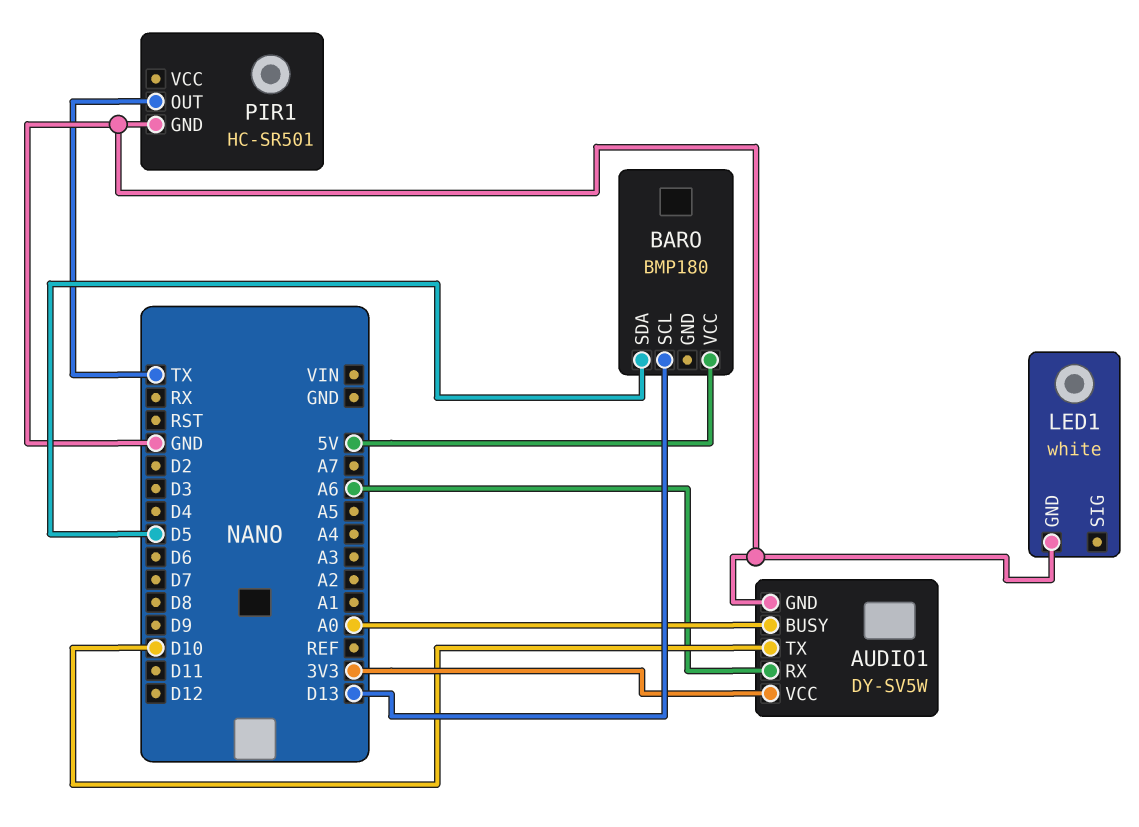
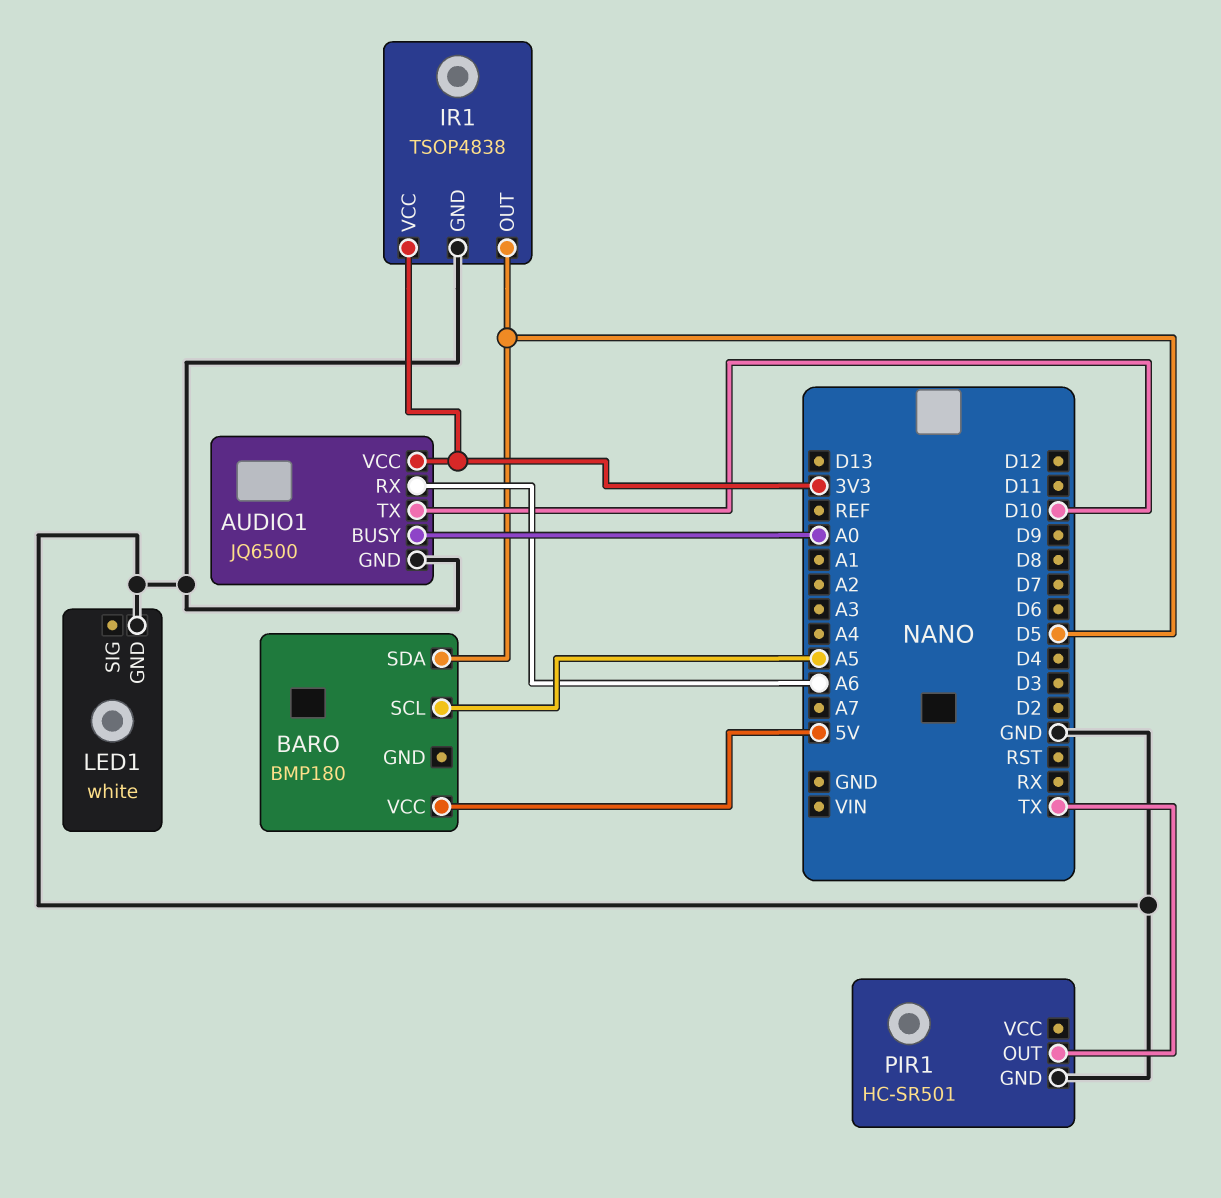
AUDIO1: DY-SV5W -> JQ6500
BARO pin SCL: D13 -> A5
IR1: none -> TSOP4838
IR1 pin GND: none -> GND
IR1 pin OUT: none -> D5
IR1 pin VCC: none -> 3V3

